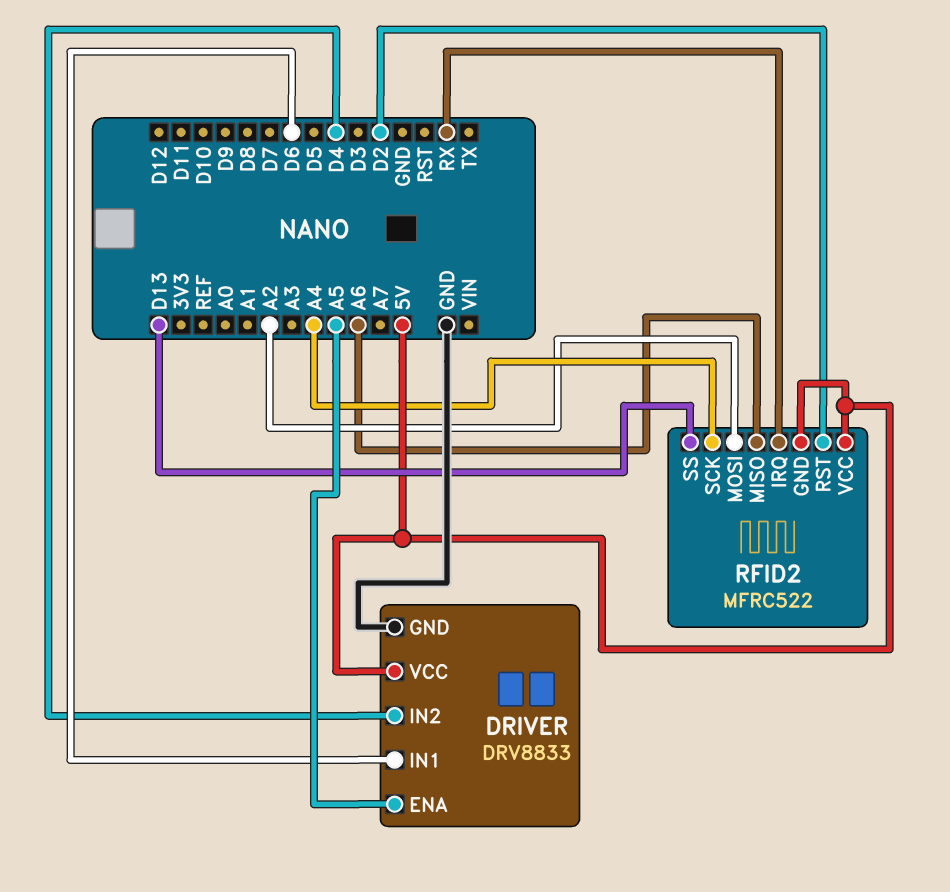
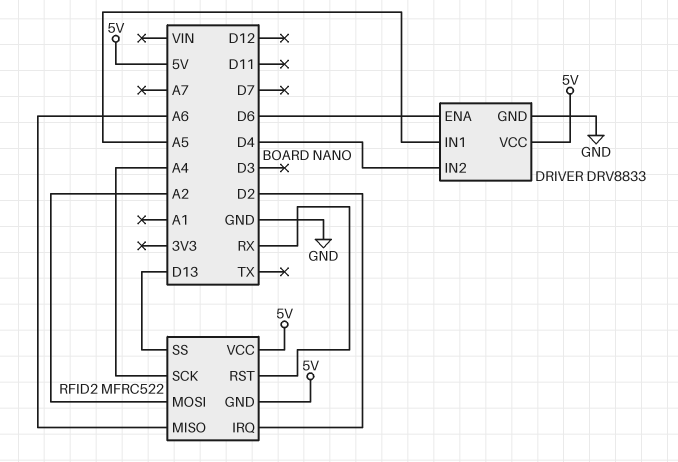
DRIVER pin ENA: A5 -> D6
DRIVER pin IN1: D6 -> A5
RFID2 pin IRQ: RX -> D2
RFID2 pin RST: D2 -> RX

